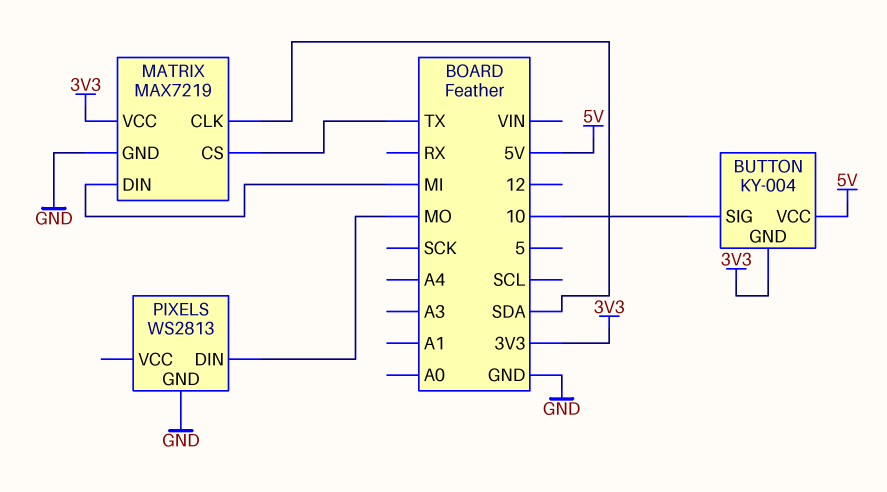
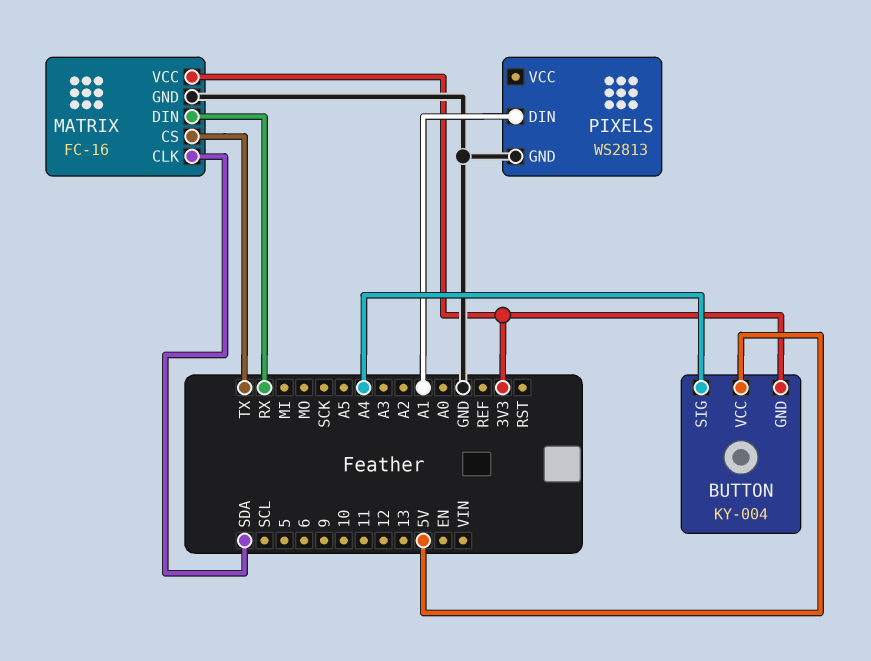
BUTTON pin SIG: 10 -> A4
MATRIX: MAX7219 -> FC-16
MATRIX pin DIN: MI -> RX
PIXELS pin DIN: MO -> A1

